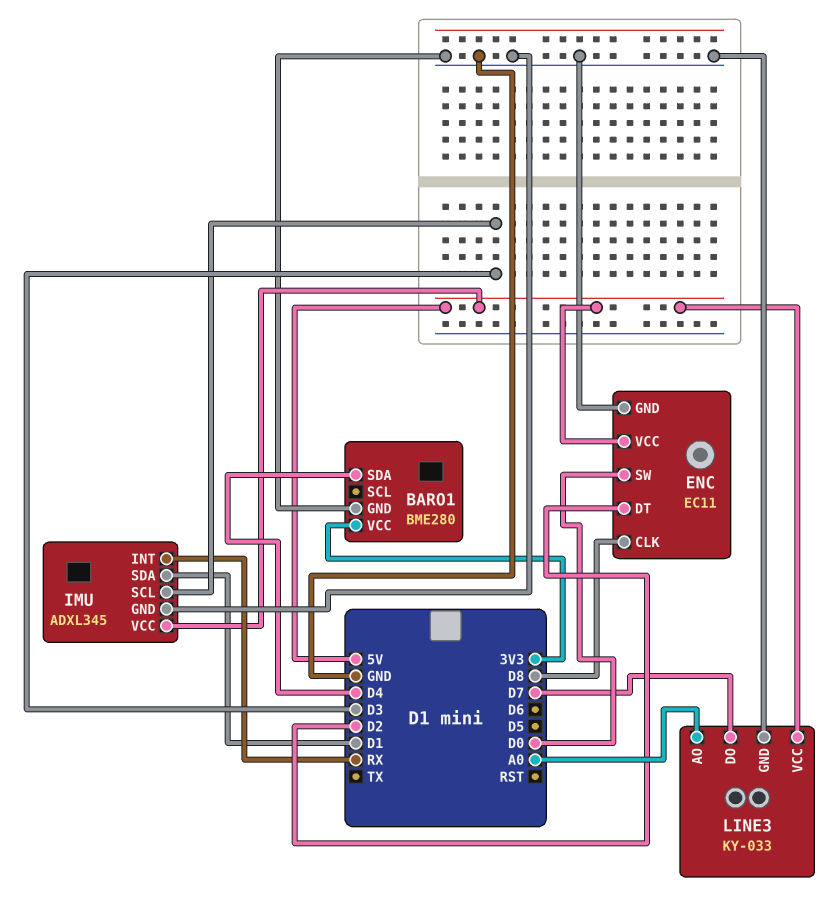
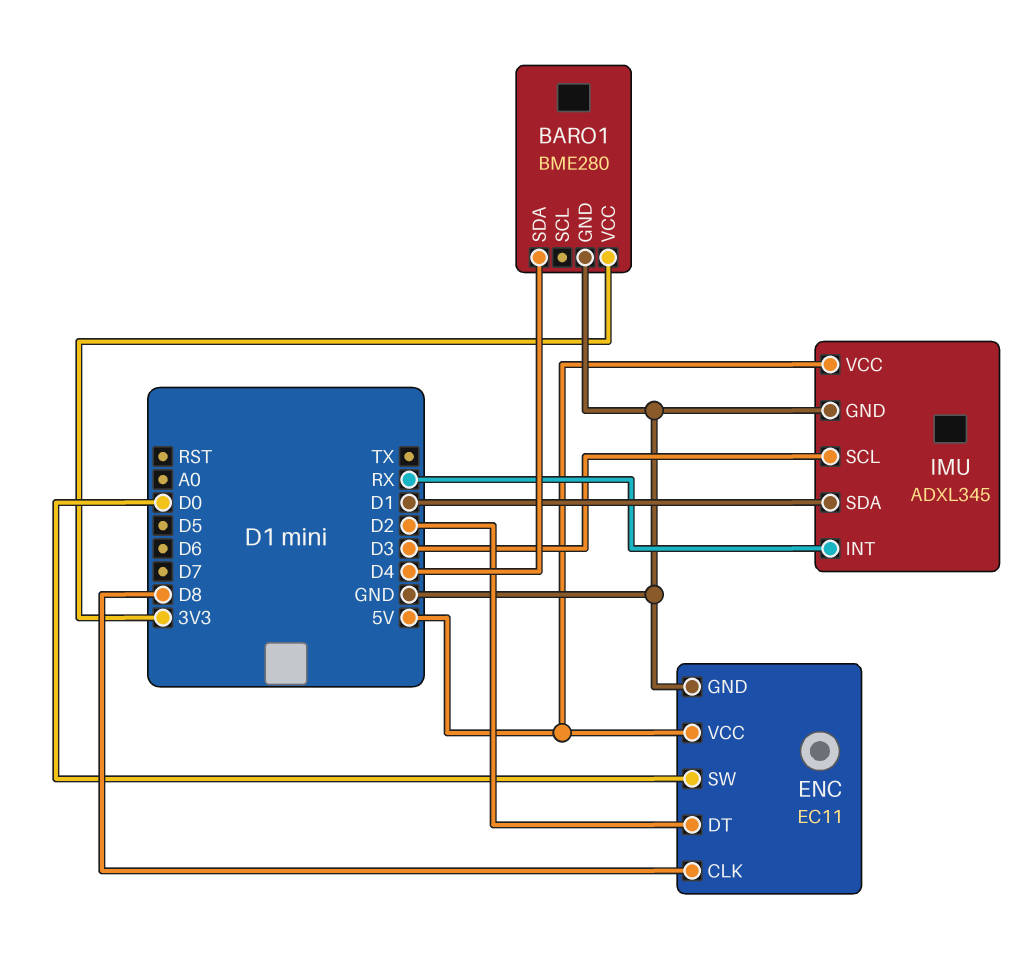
LINE3: KY-033 -> none
LINE3 pin AO: A0 -> none
LINE3 pin DO: D7 -> none
LINE3 pin GND: GND -> none
LINE3 pin VCC: 5V -> none

